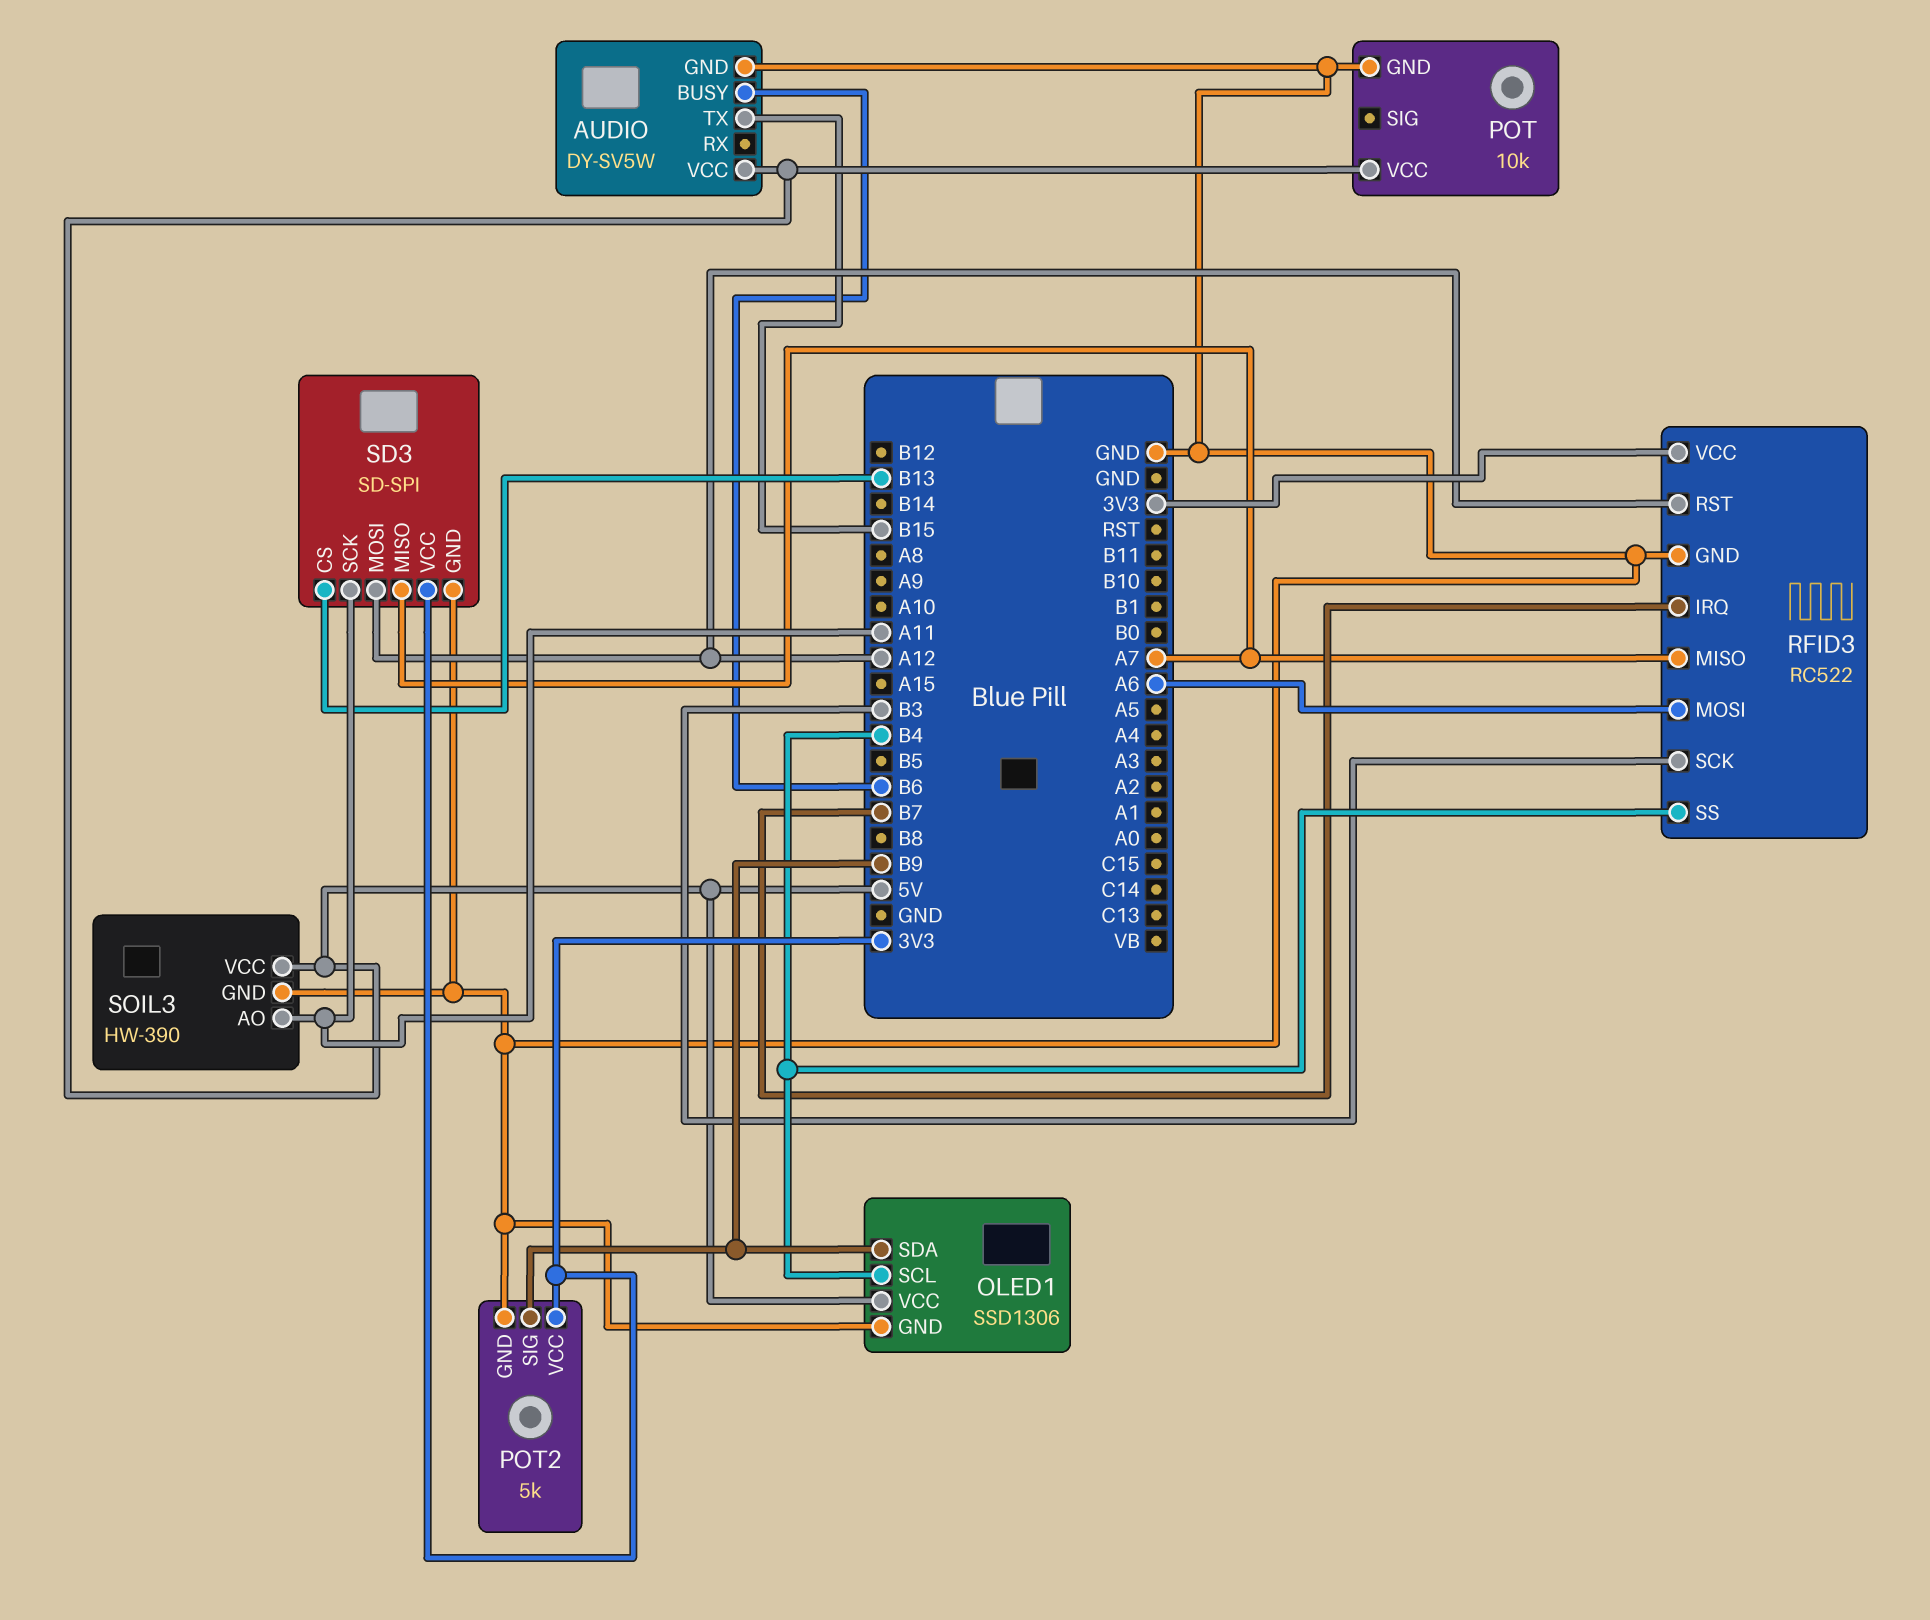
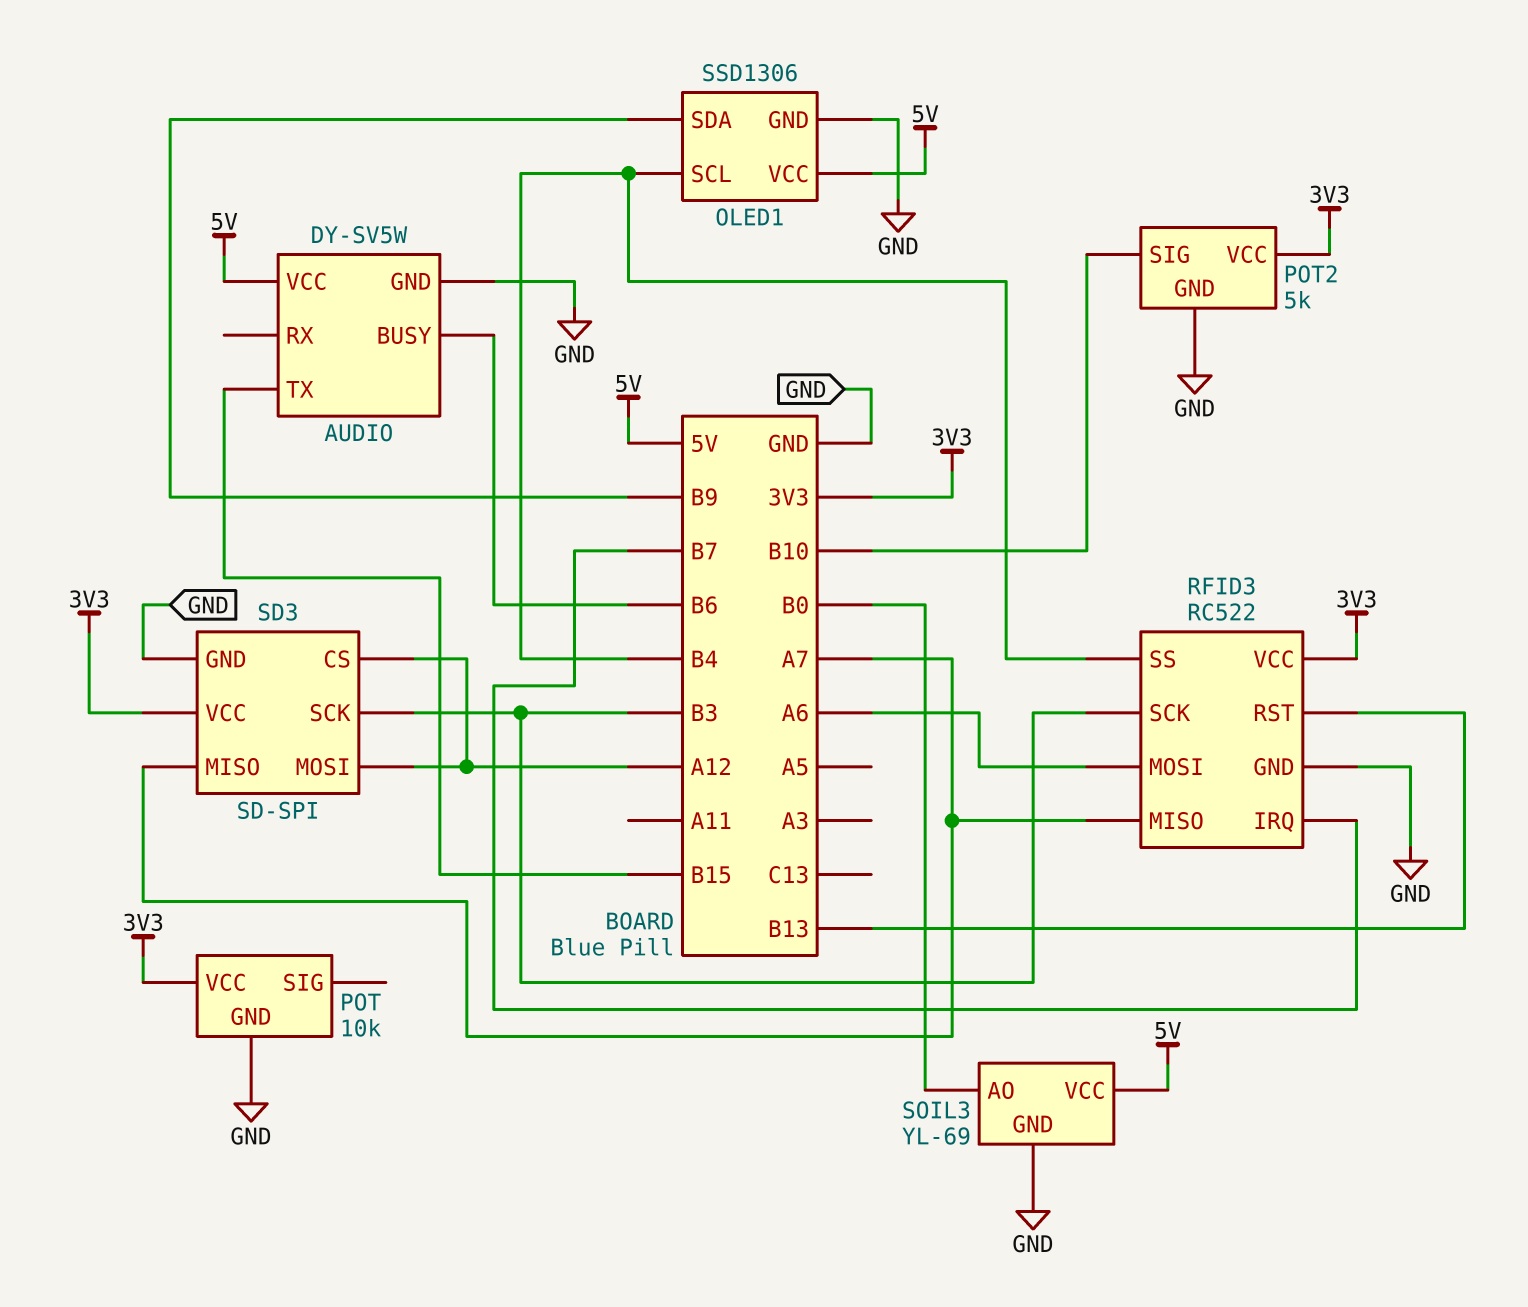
POT pin VCC: 5V -> 3V3
POT2 pin SIG: B9 -> B10
RFID3 pin RST: A12 -> B13
SD3 pin CS: B13 -> A12
SD3 pin SCK: A11 -> B3
SOIL3: HW-390 -> YL-69
SOIL3 pin AO: A11 -> B0

